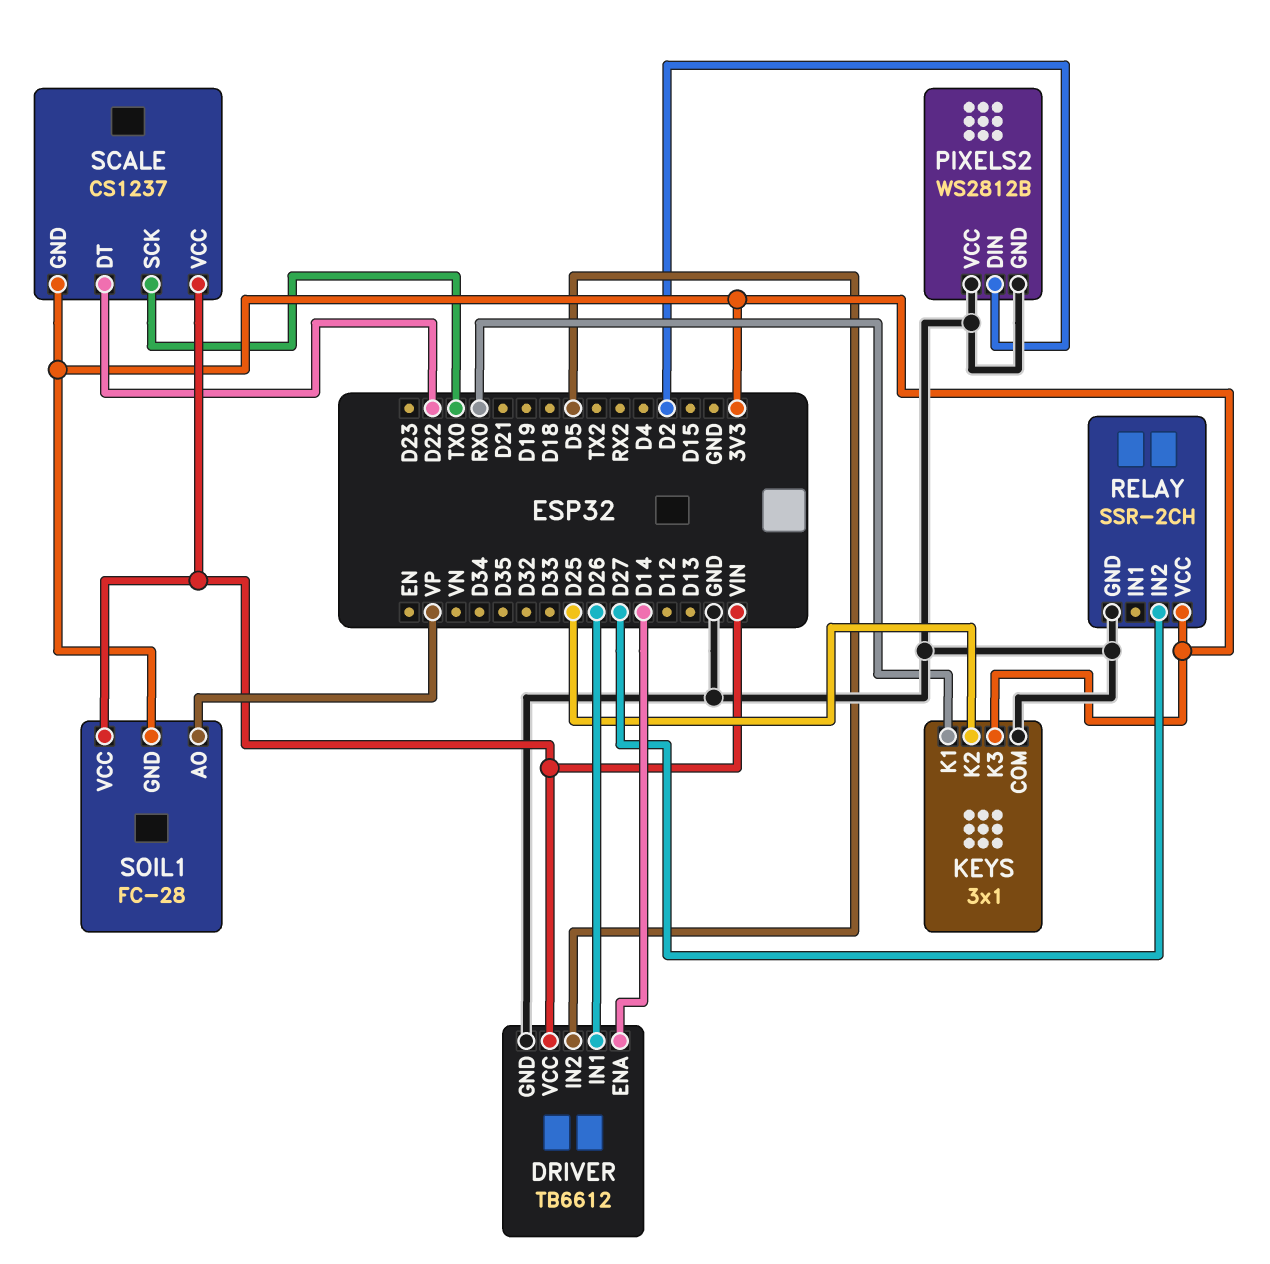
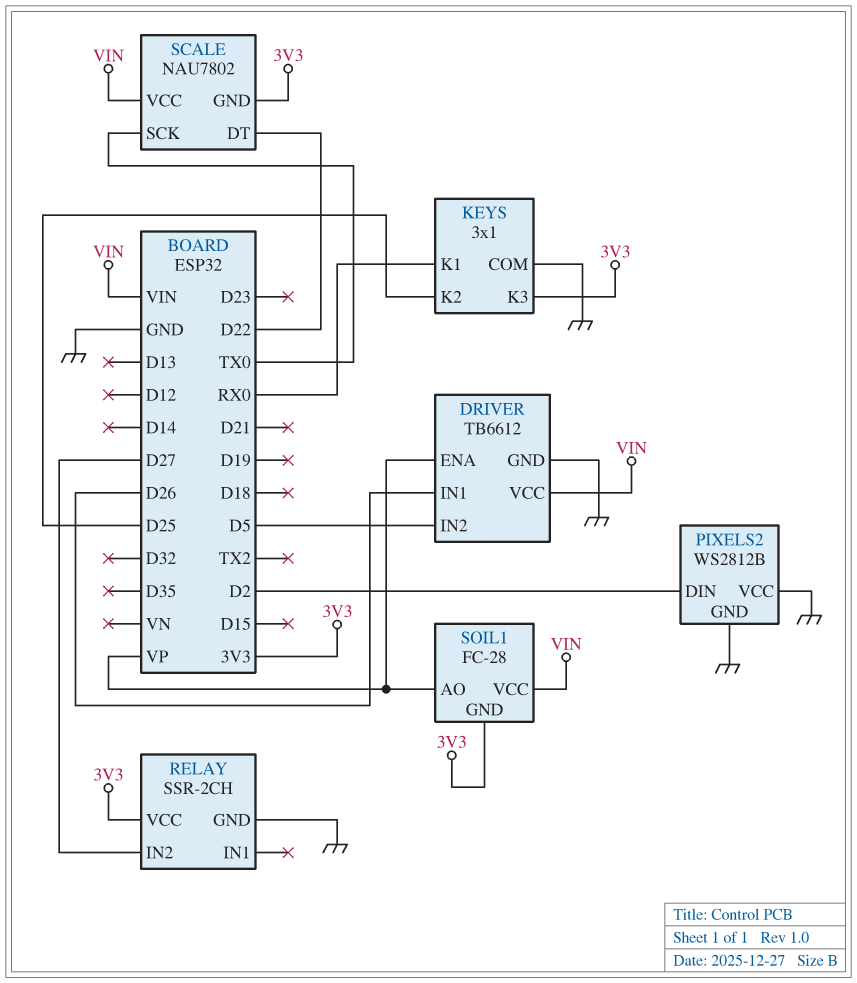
DRIVER pin ENA: D14 -> VP
SCALE: CS1237 -> NAU7802

